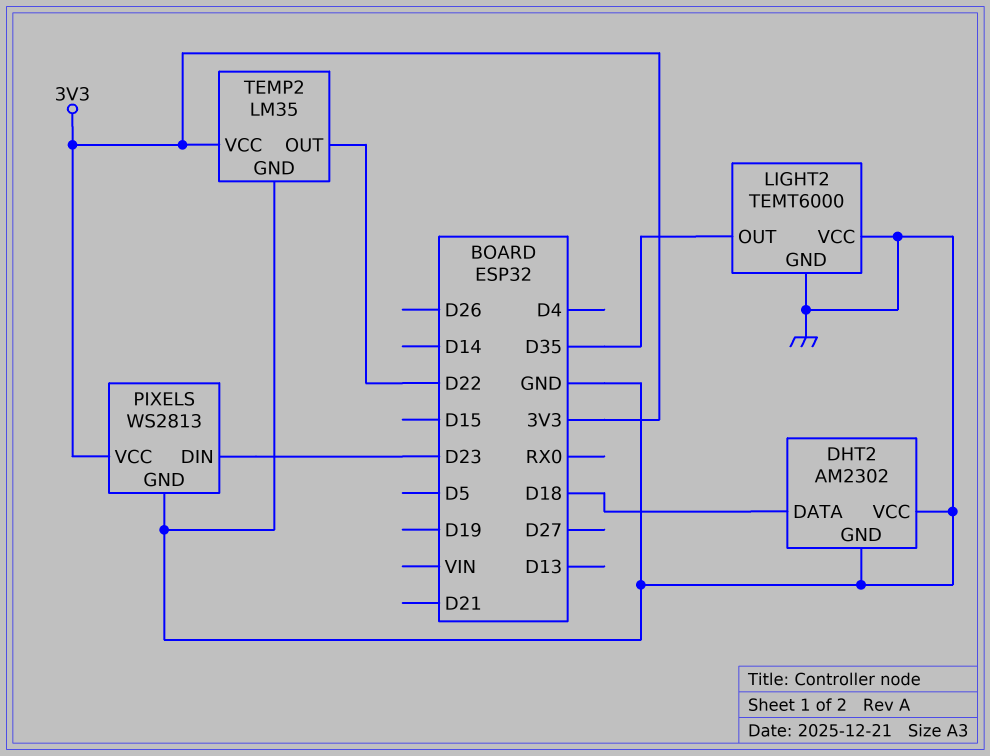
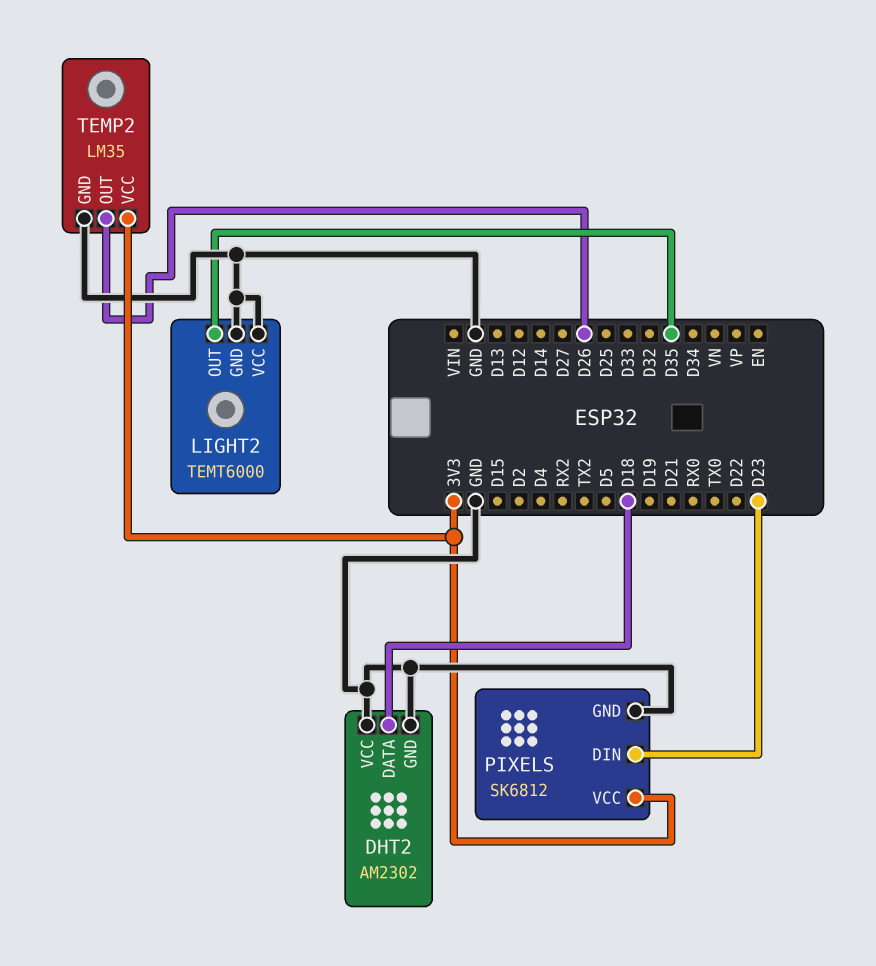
PIXELS: WS2813 -> SK6812
TEMP2 pin OUT: D22 -> D26

